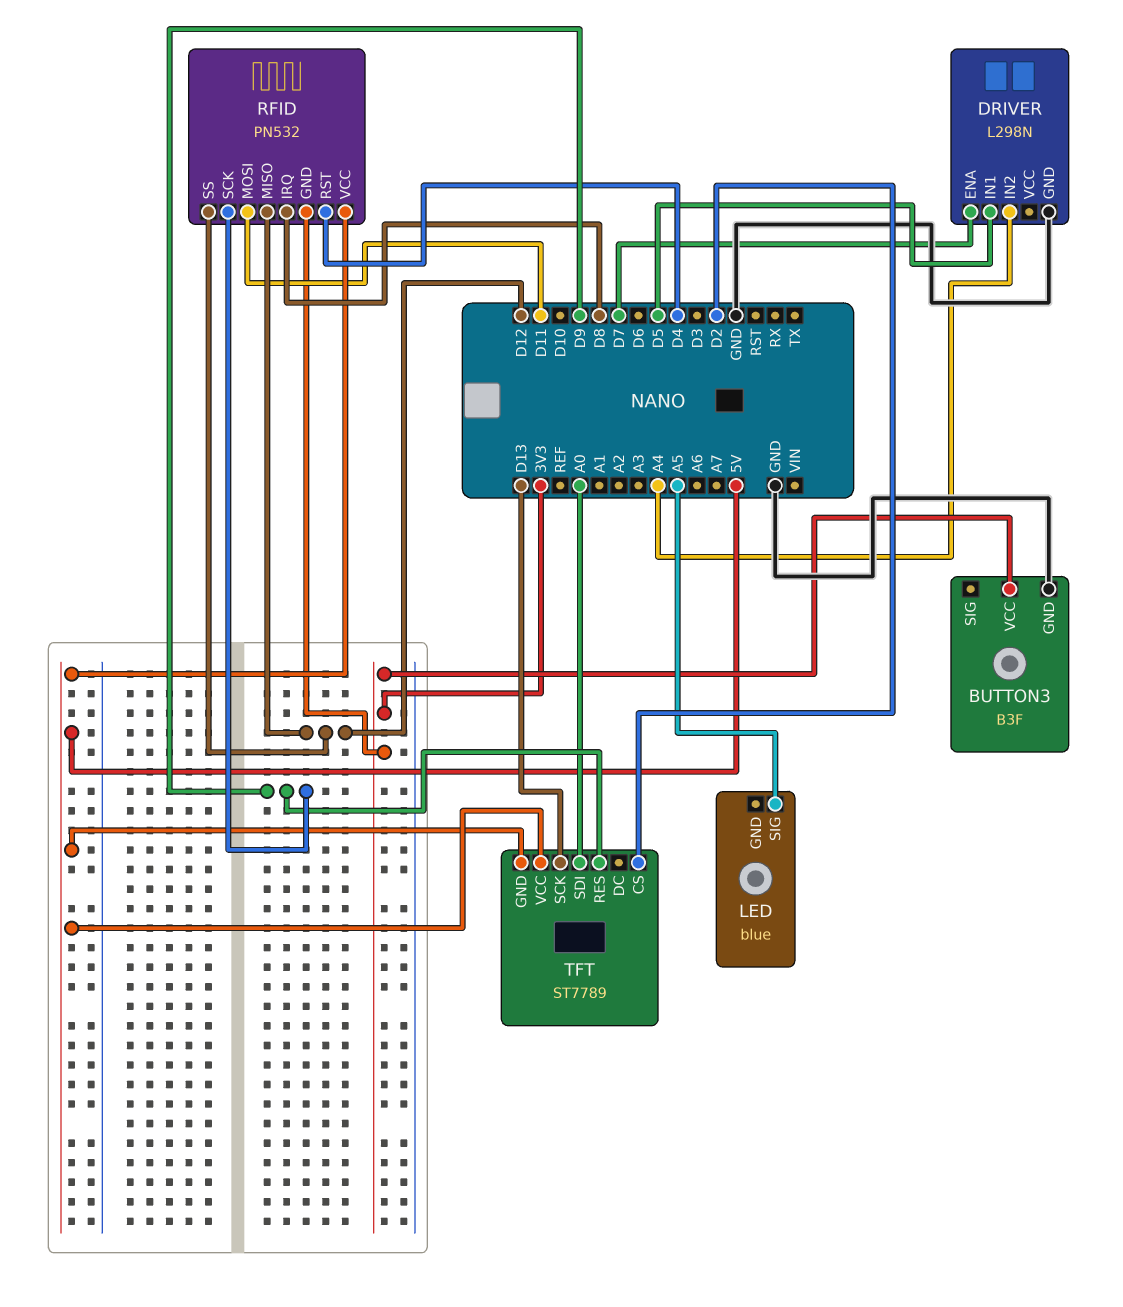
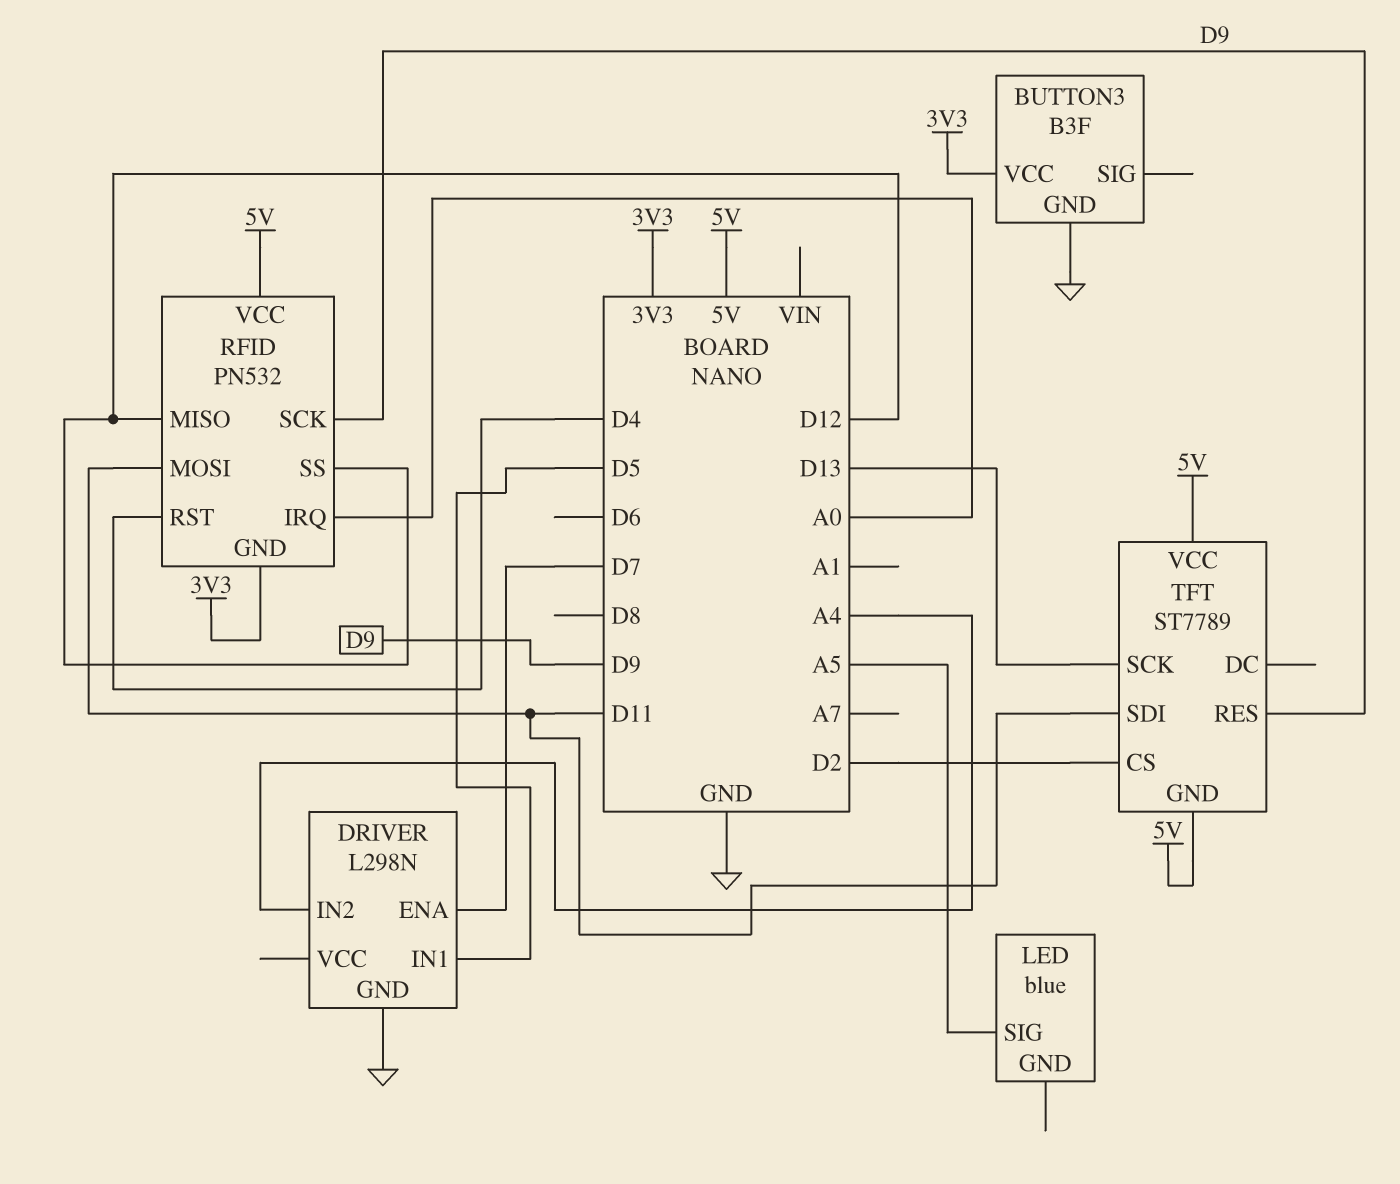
RFID pin IRQ: D8 -> A0
TFT pin SDI: A0 -> D11

